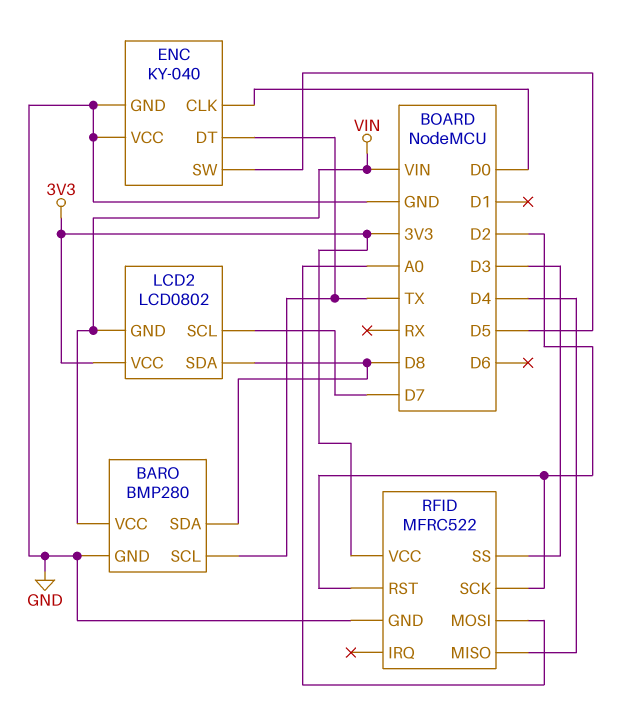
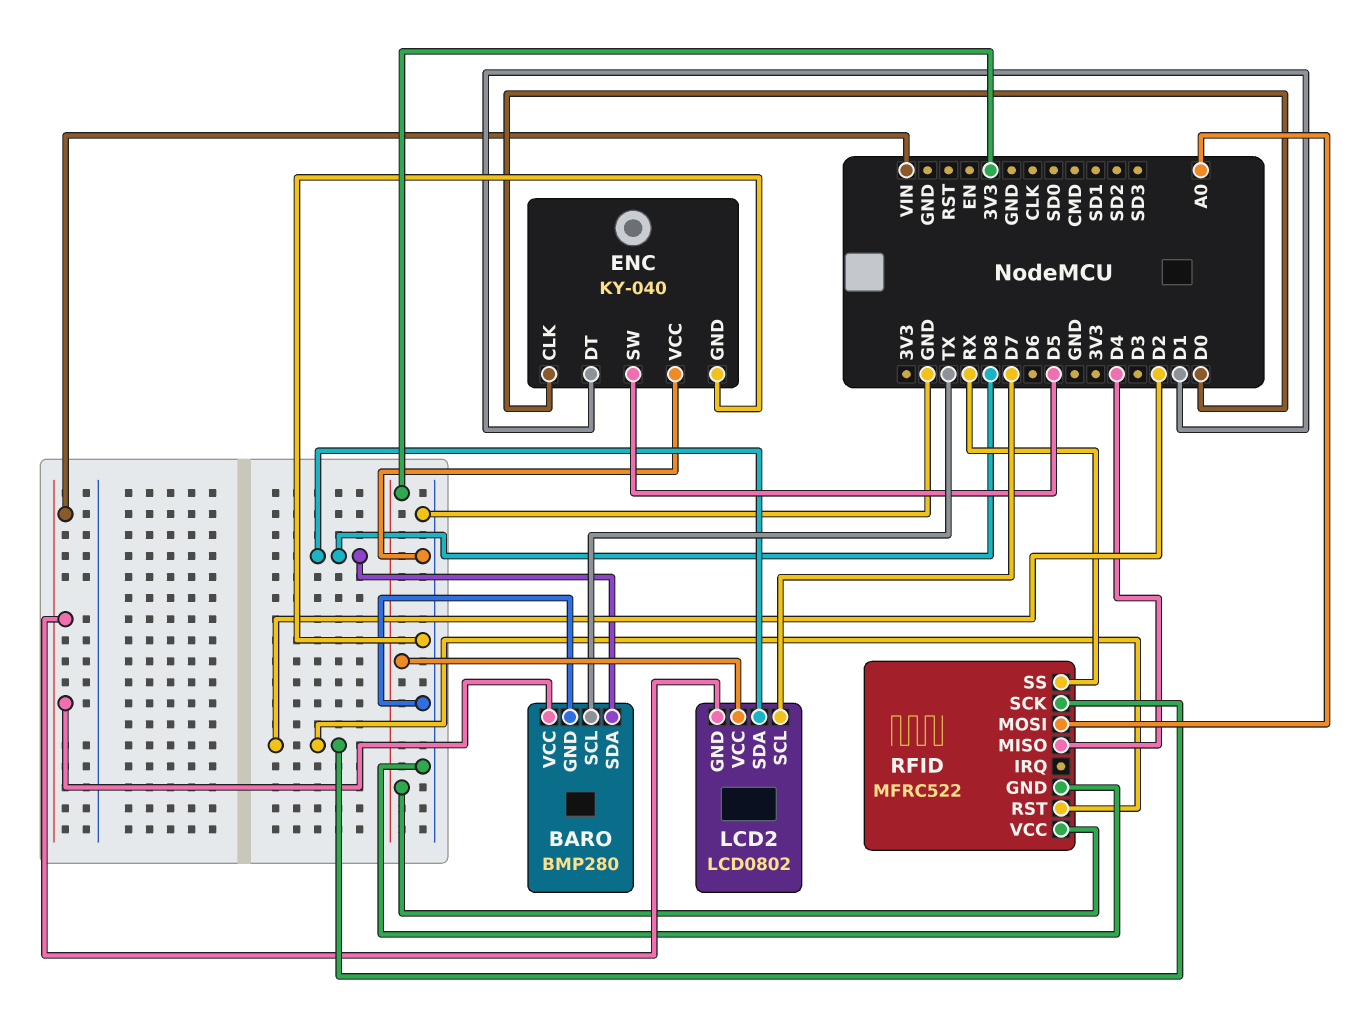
ENC pin DT: TX -> D1
RFID pin SS: D3 -> RX

